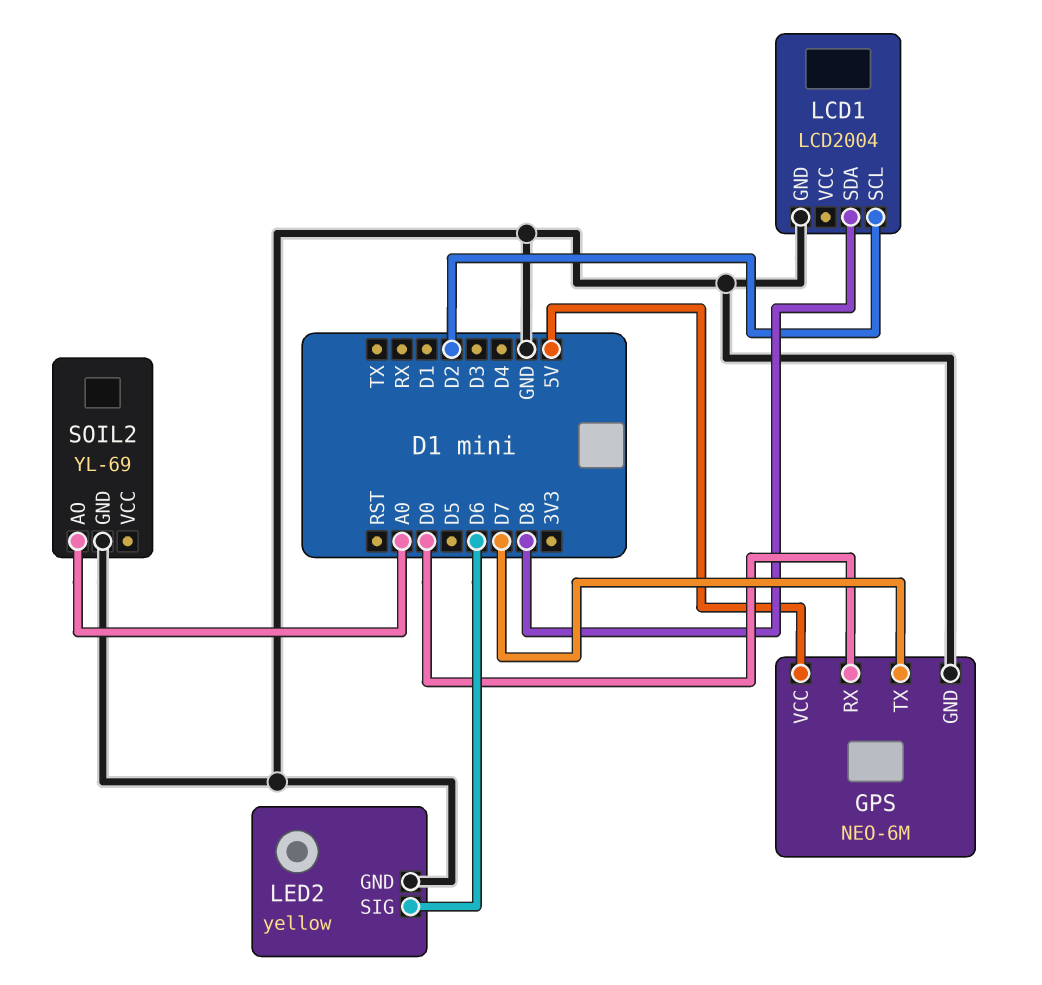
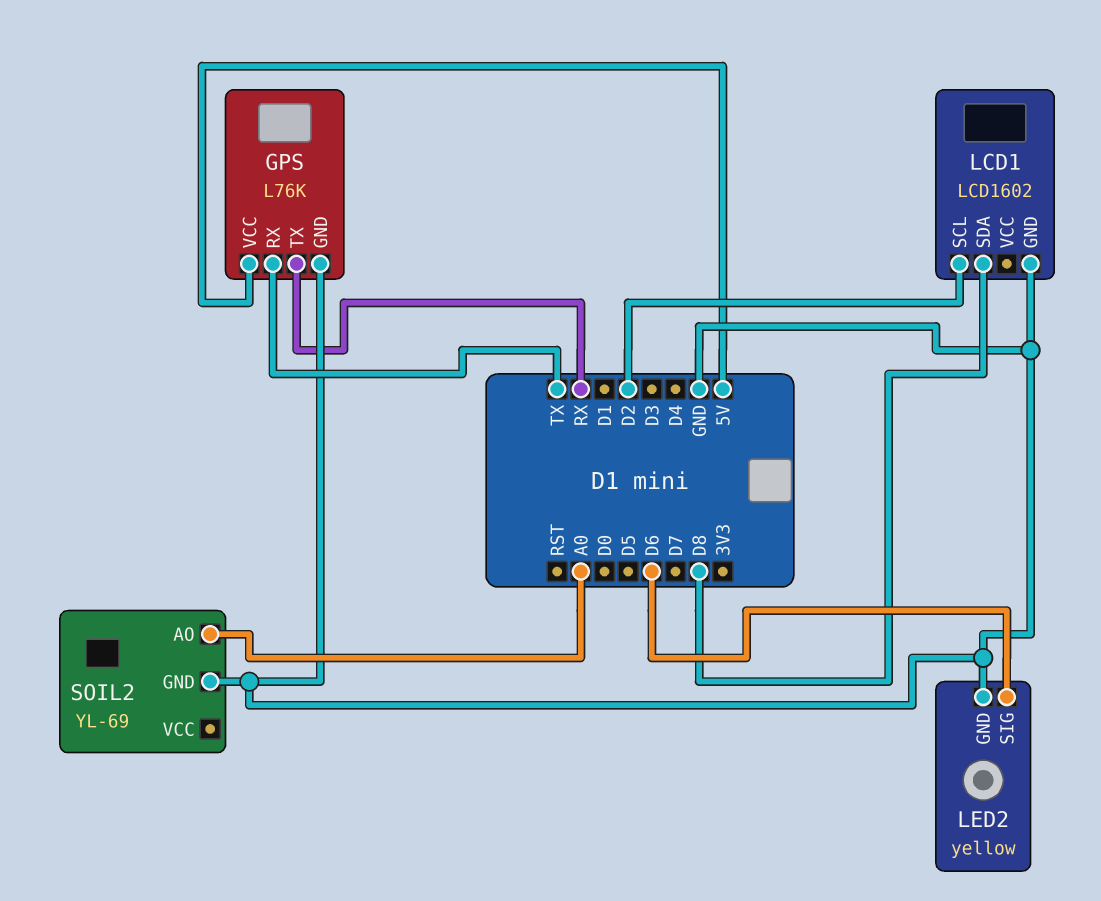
GPS: NEO-6M -> L76K
GPS pin RX: D0 -> TX
GPS pin TX: D7 -> RX
LCD1: LCD2004 -> LCD1602

